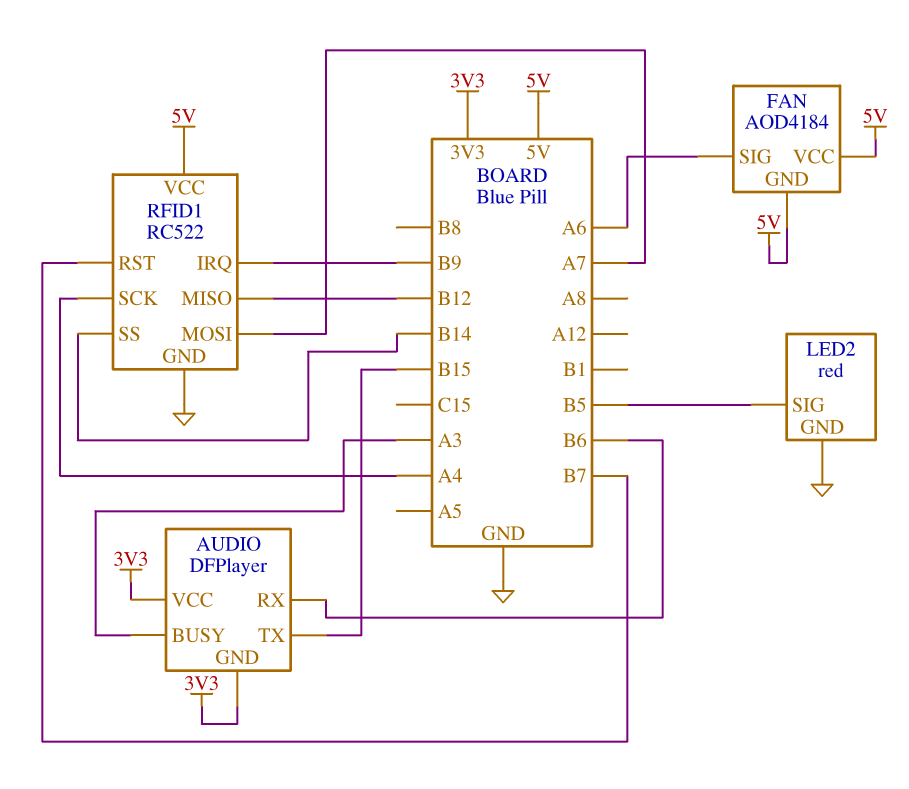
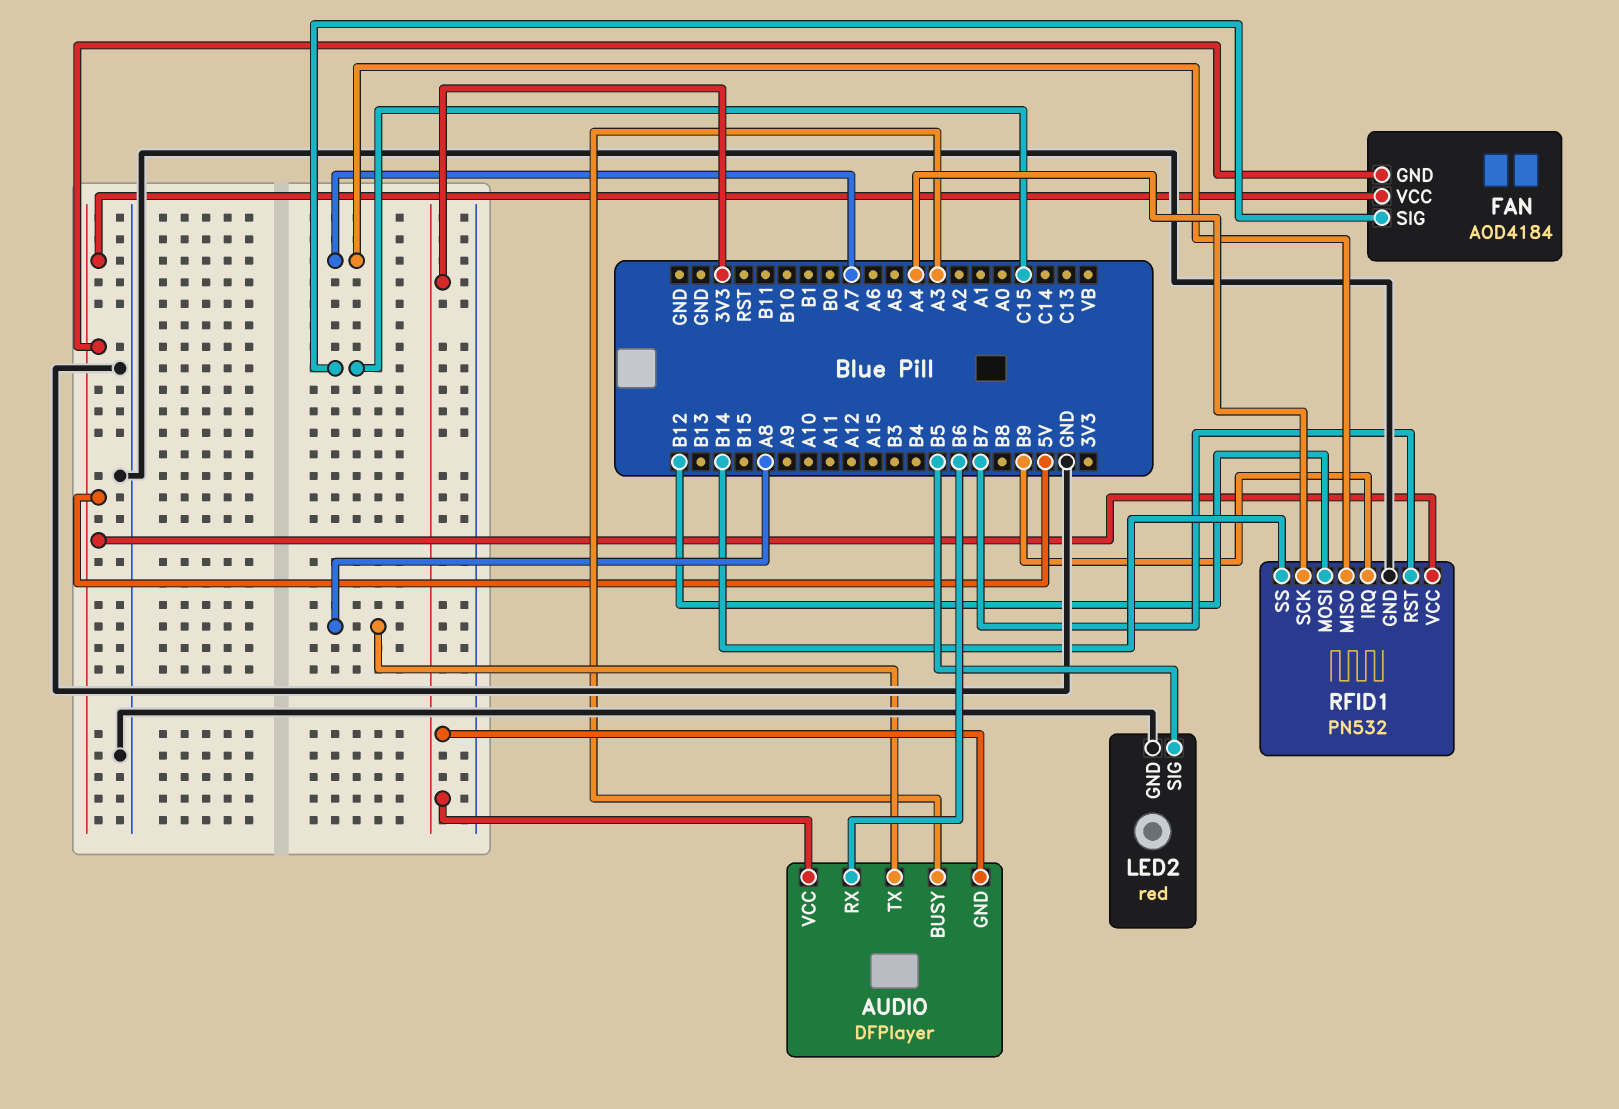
AUDIO pin TX: B15 -> A8
FAN pin SIG: A6 -> C15
RFID1: RC522 -> PN532
RFID1 pin MISO: B12 -> A7
RFID1 pin MOSI: A7 -> B12

